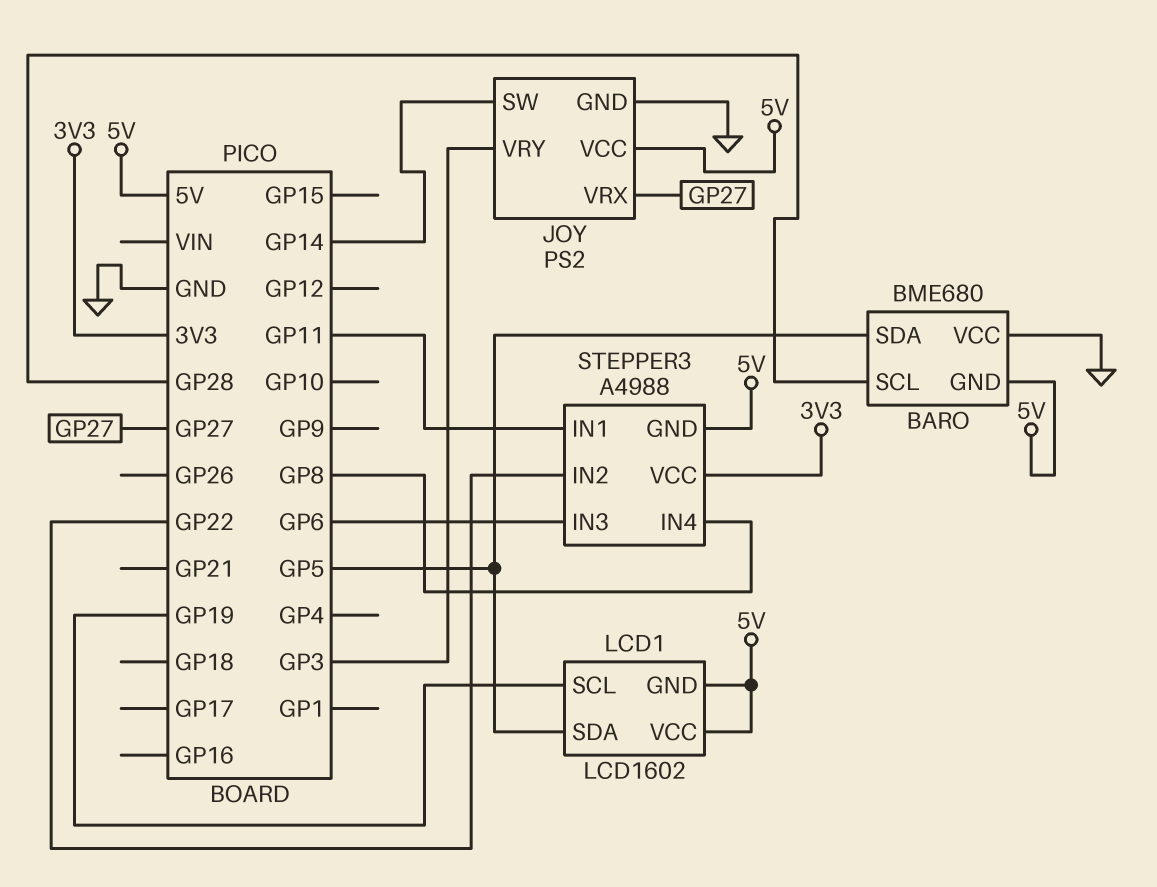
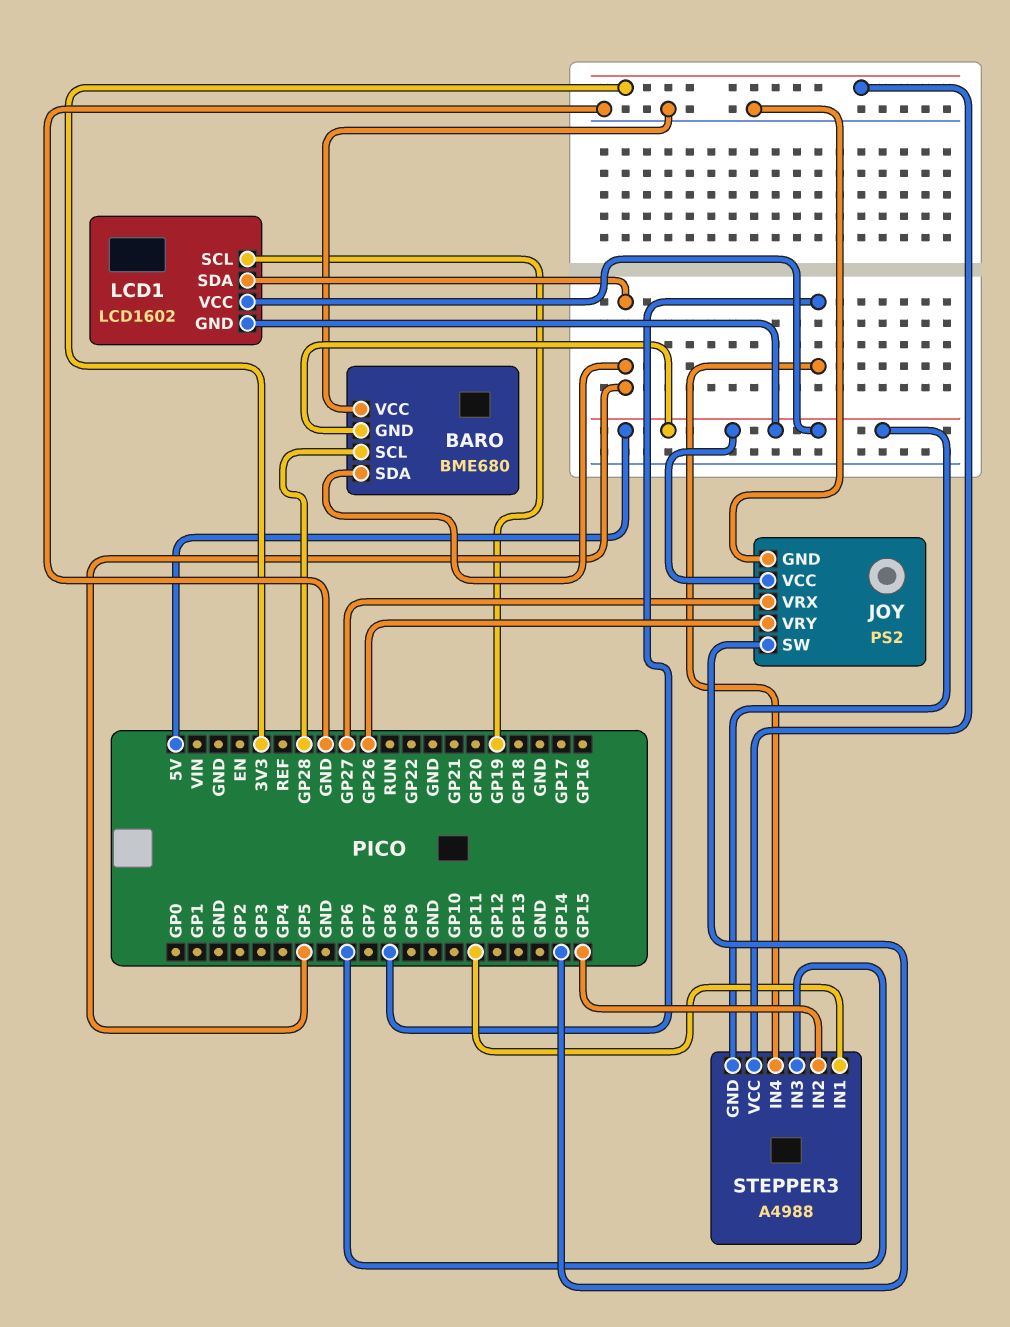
JOY pin VRY: GP3 -> GP26
STEPPER3 pin IN2: GP22 -> GP15

